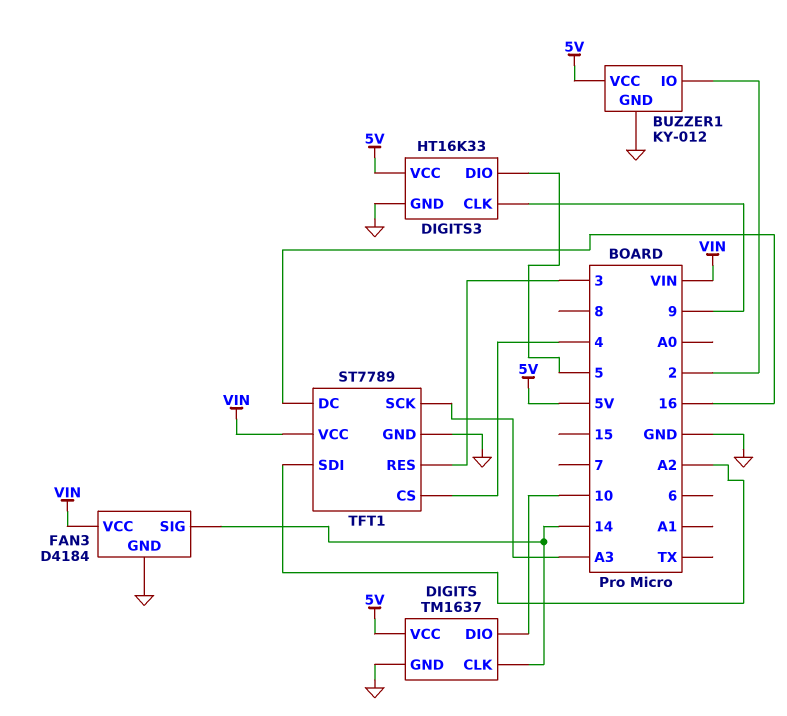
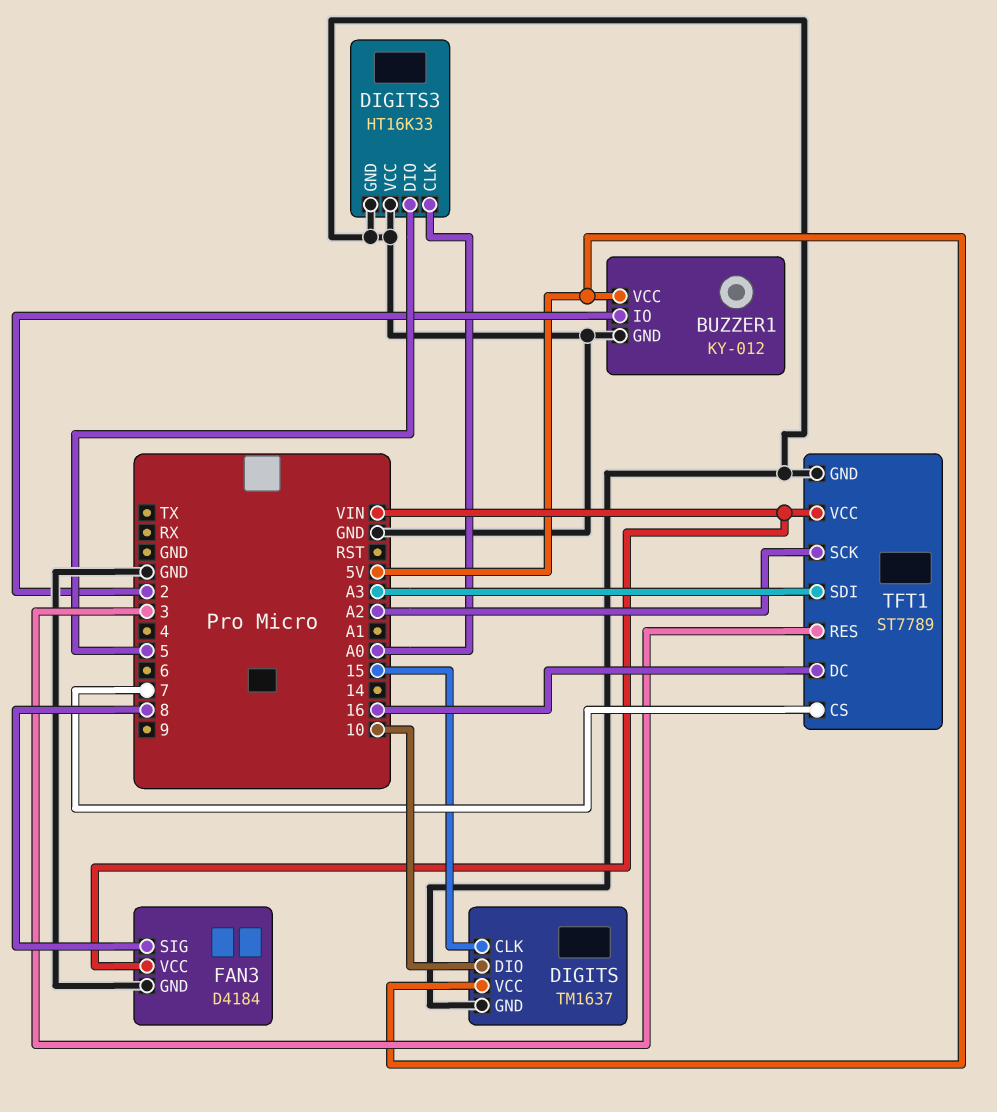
DIGITS pin CLK: 14 -> 15
DIGITS3 pin CLK: 9 -> A0
DIGITS3 pin VCC: 5V -> GND
FAN3 pin SIG: 14 -> 8
TFT1 pin CS: 4 -> 7
TFT1 pin SCK: A3 -> A2
TFT1 pin SDI: A2 -> A3

